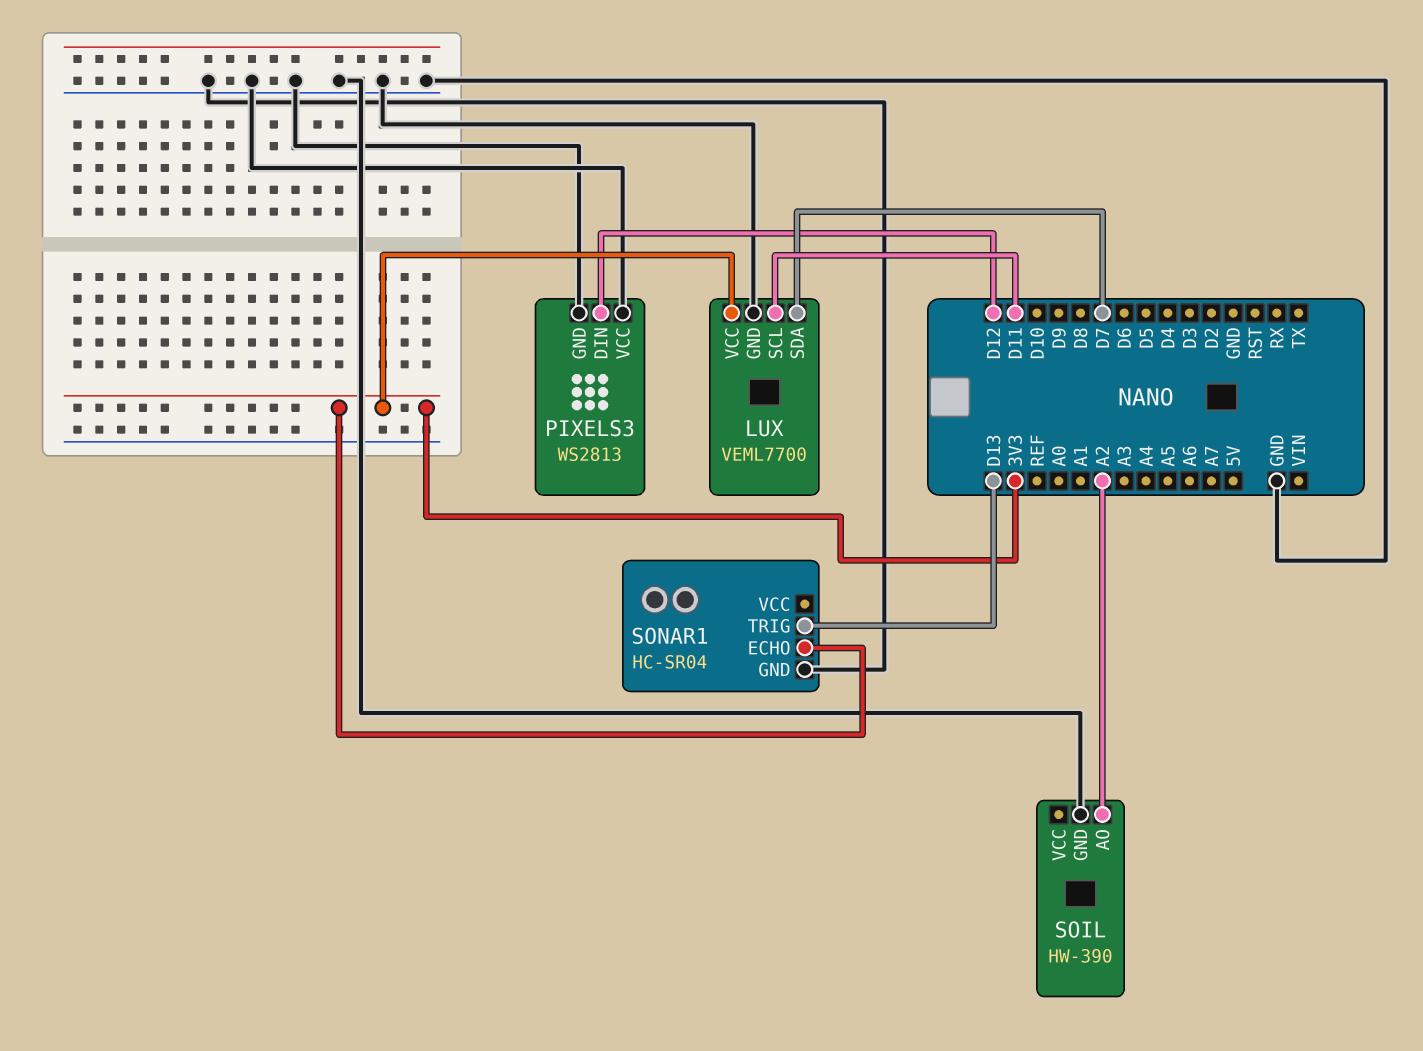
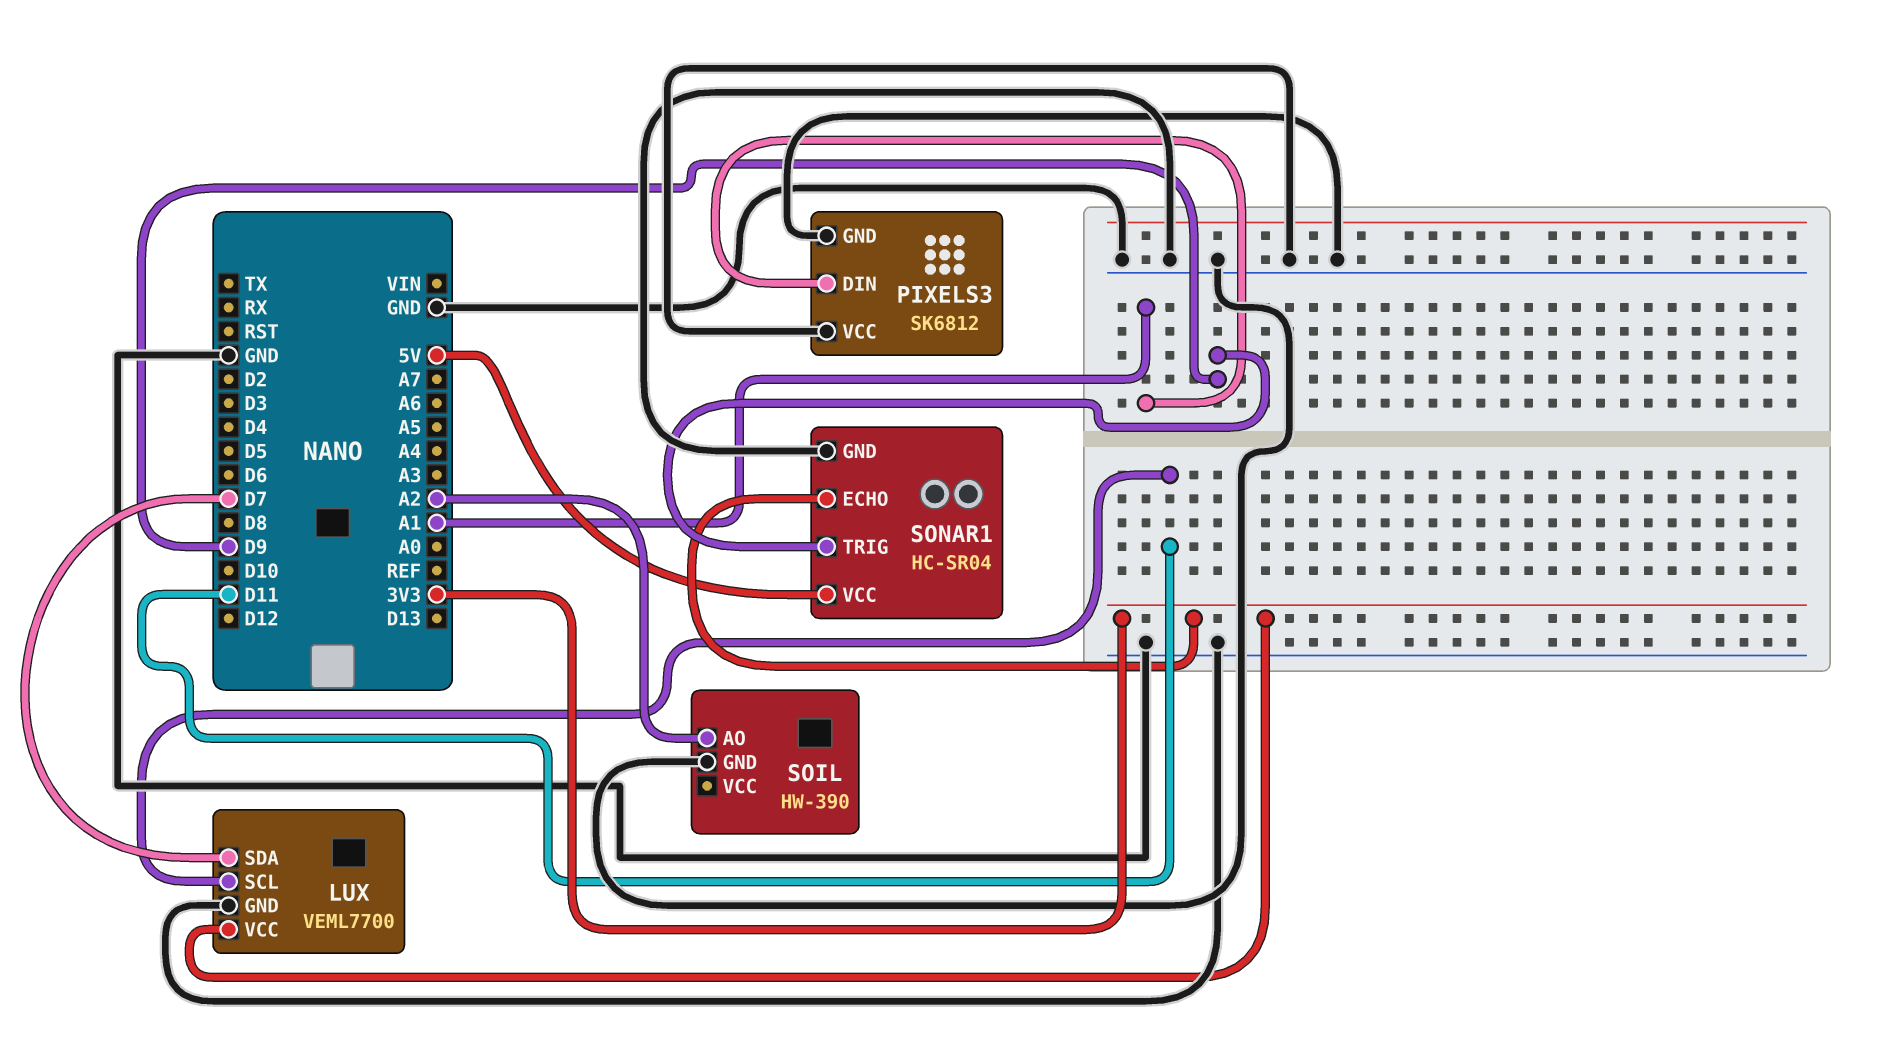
PIXELS3: WS2813 -> SK6812
PIXELS3 pin DIN: D12 -> A1
SONAR1 pin TRIG: D13 -> D9
SONAR1 pin VCC: none -> 5V

